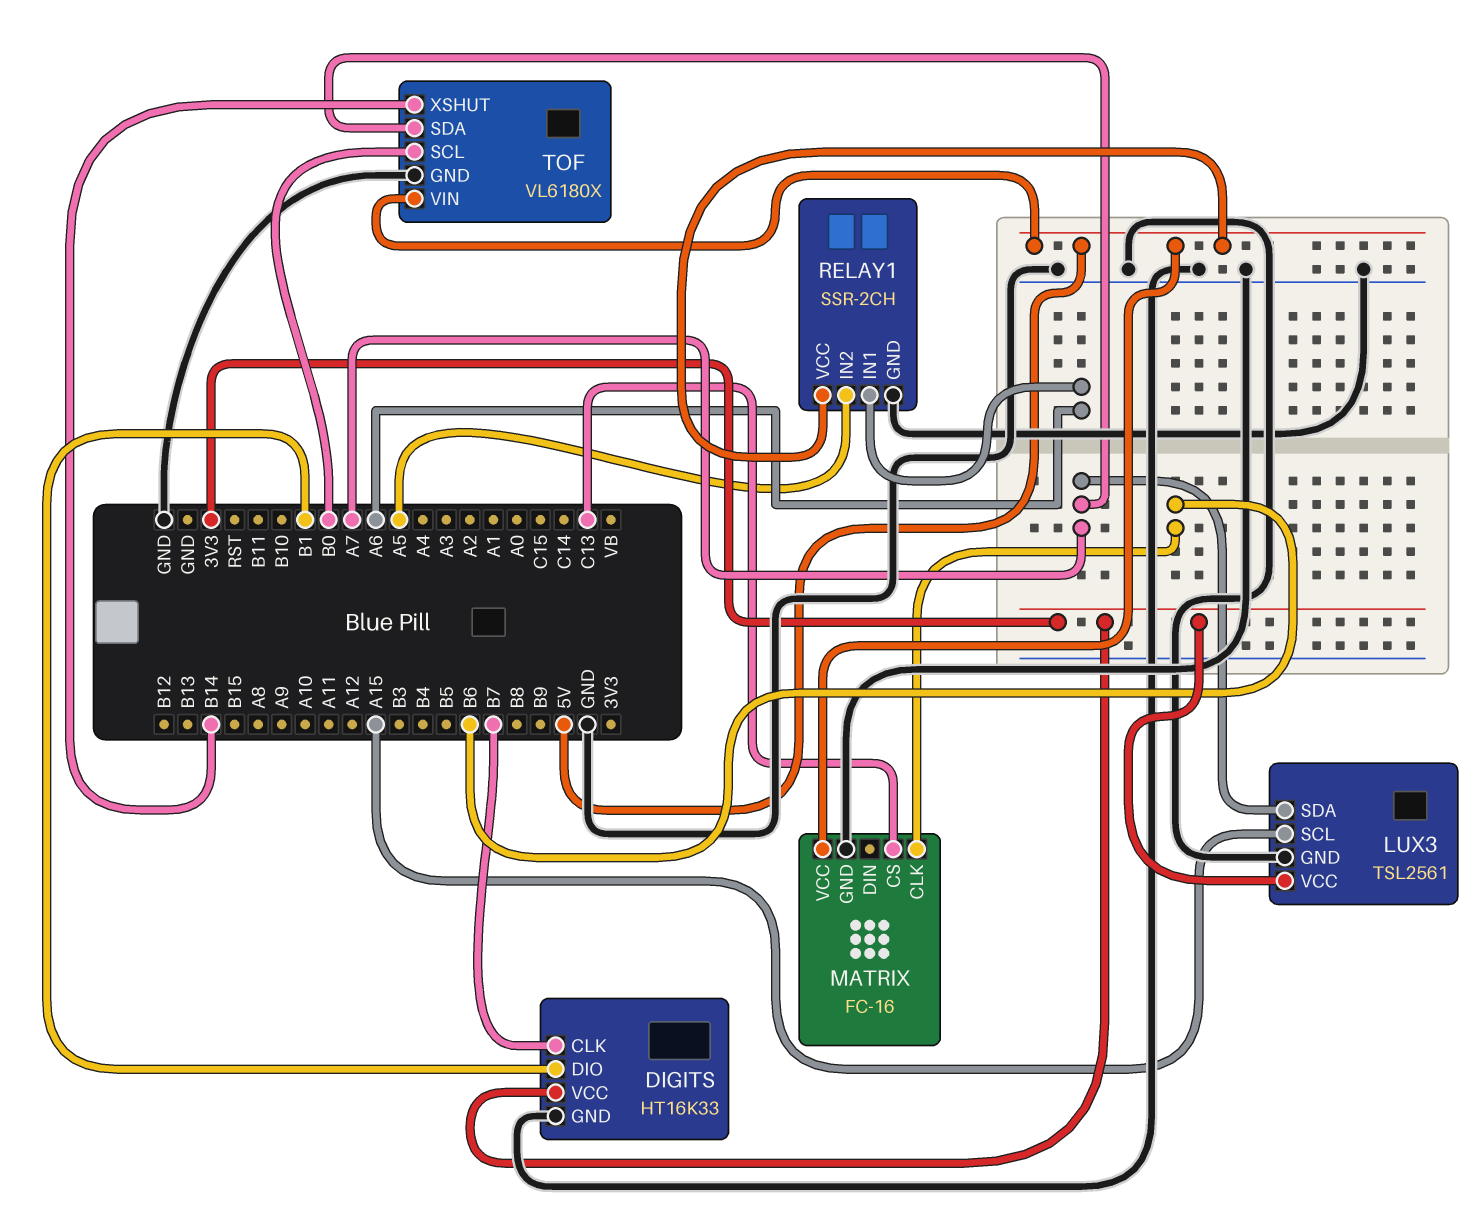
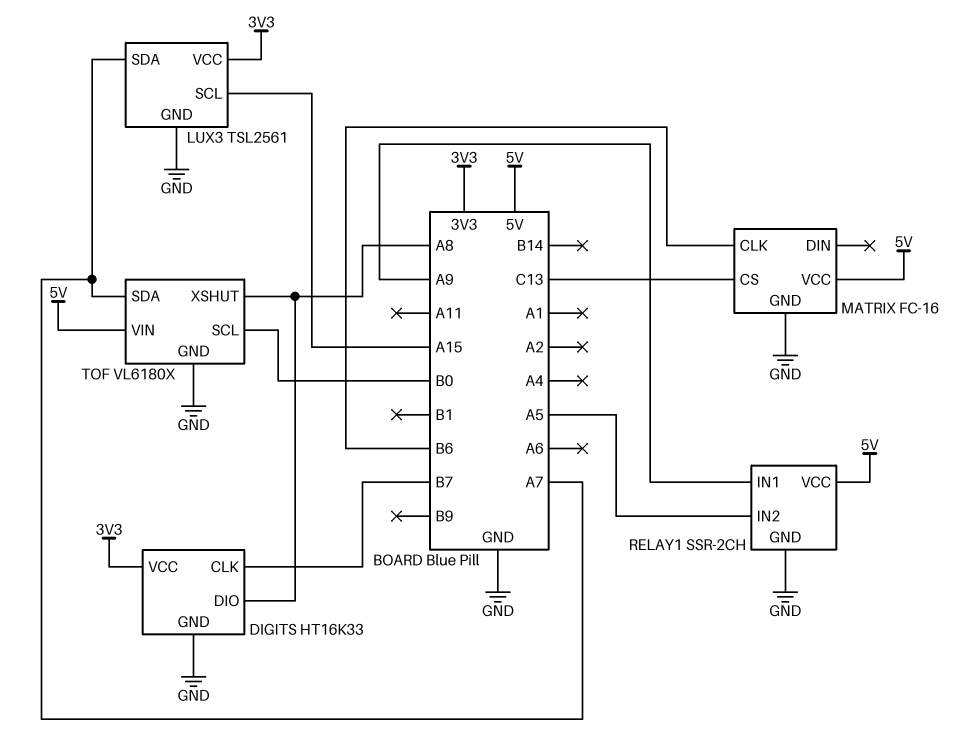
DIGITS pin DIO: B1 -> A8
RELAY1 pin IN1: A6 -> A9
TOF pin XSHUT: B14 -> A8

